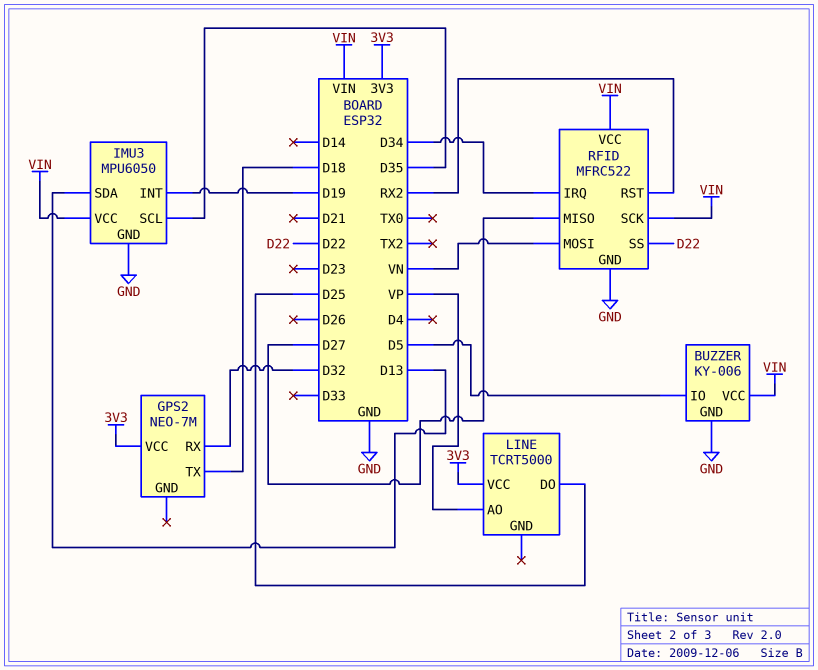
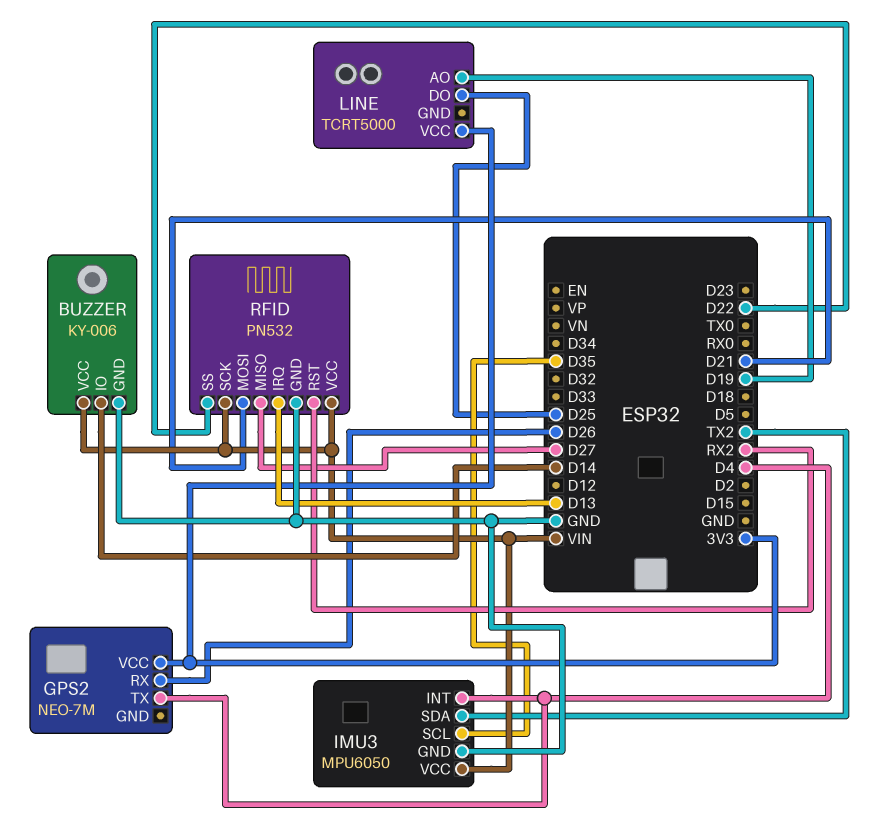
BUZZER pin IO: D5 -> D14
GPS2 pin RX: D32 -> D26
GPS2 pin TX: D18 -> D4
IMU3 pin INT: D19 -> D4
IMU3 pin SDA: D13 -> TX2
LINE pin AO: VP -> D19
RFID: MFRC522 -> PN532
RFID pin IRQ: D34 -> D13
RFID pin MOSI: VN -> D21

